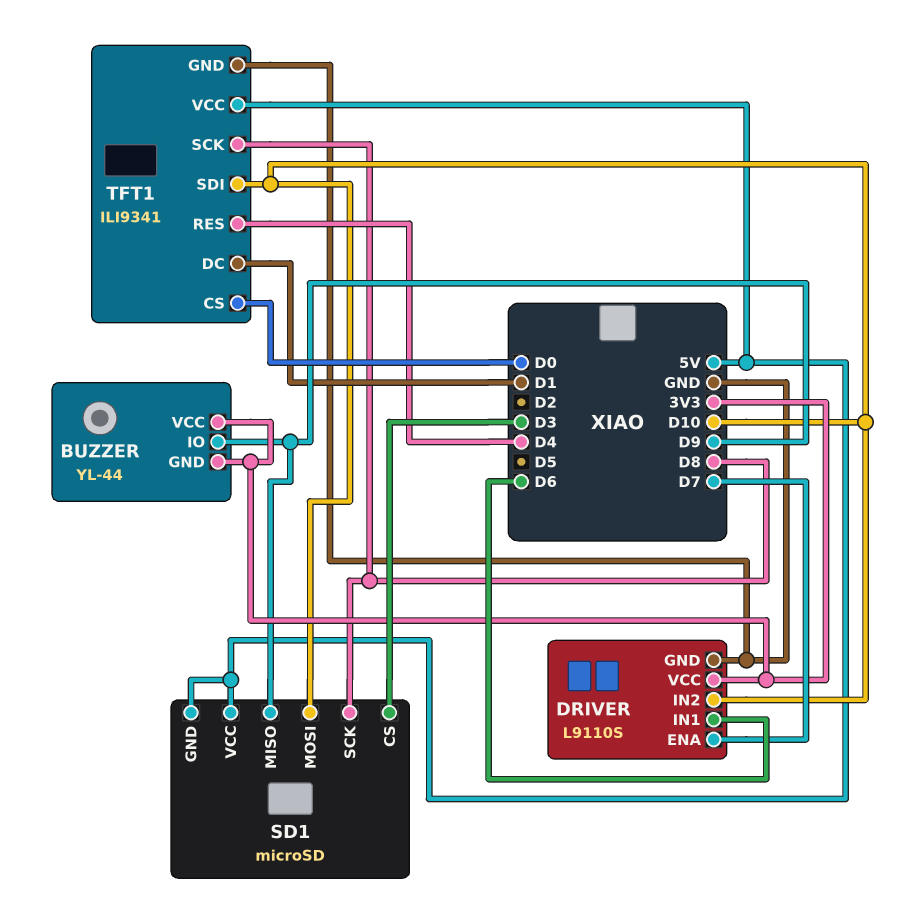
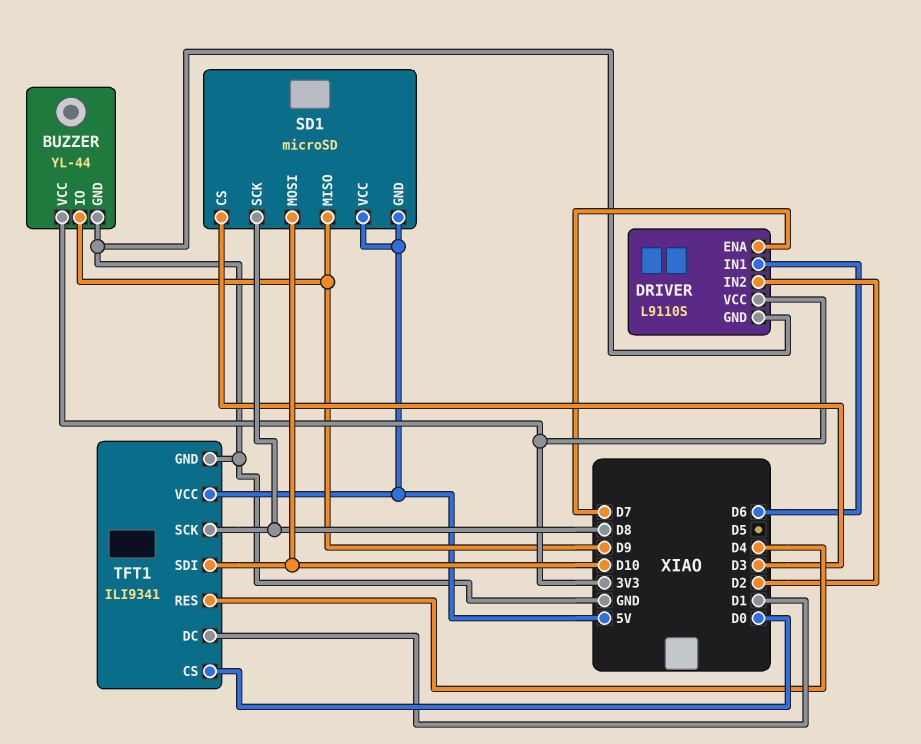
BUZZER pin GND: 3V3 -> GND
DRIVER pin IN2: D10 -> D2

